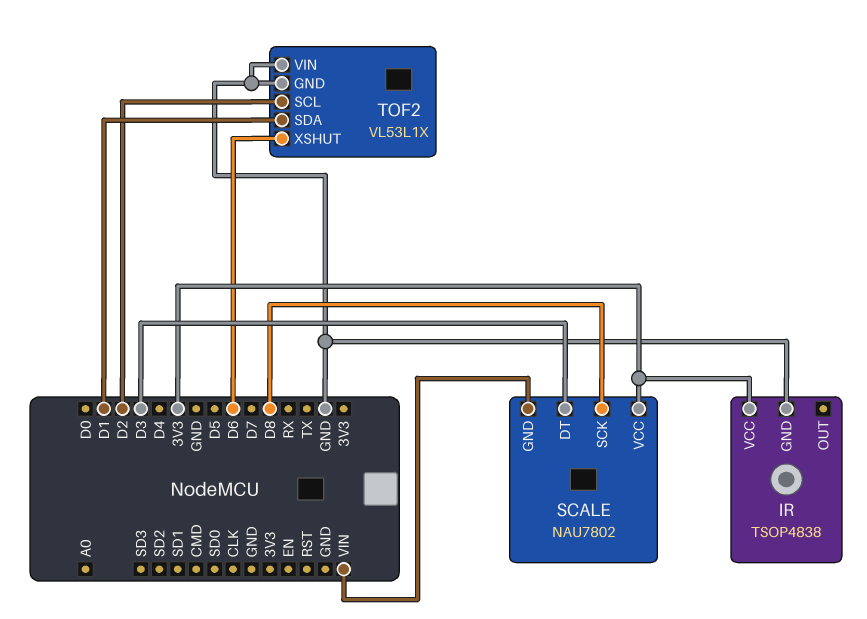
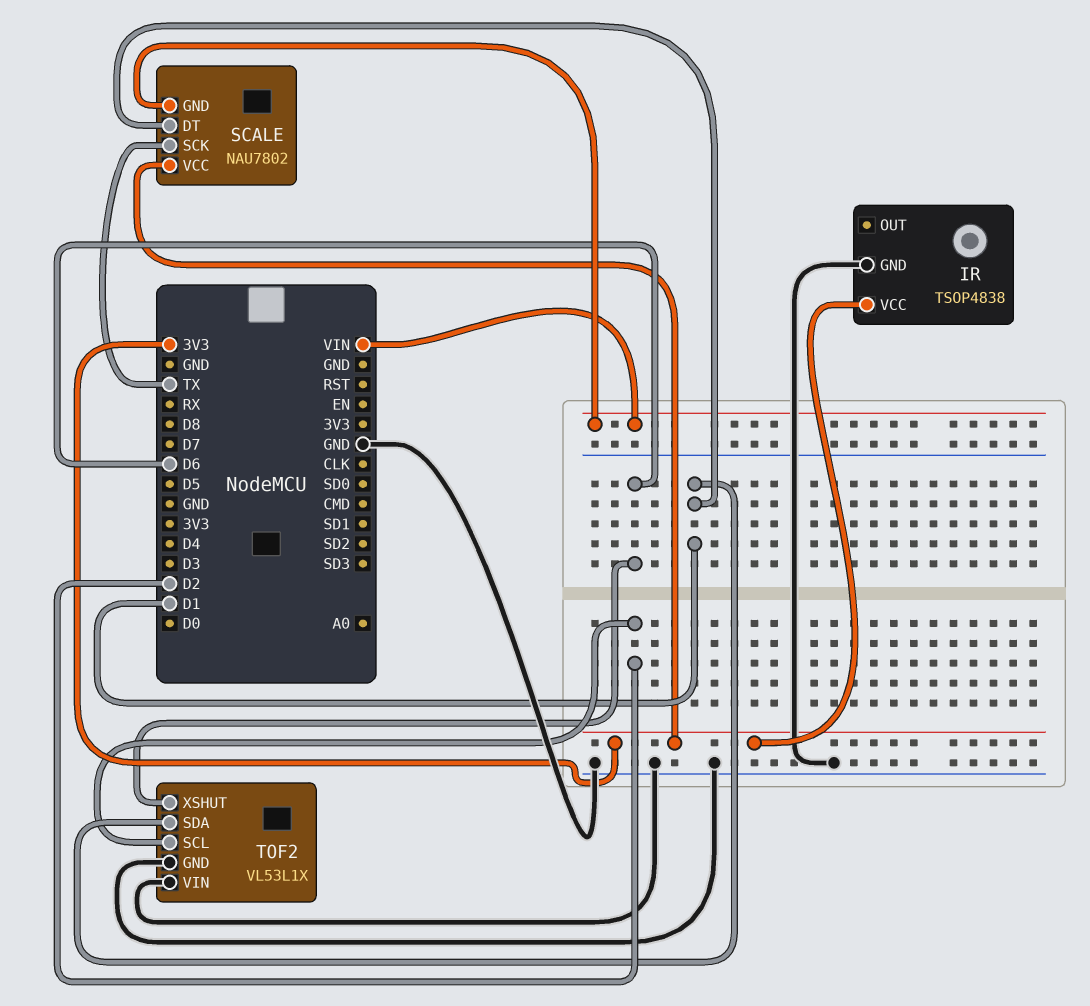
SCALE pin DT: D3 -> D1
SCALE pin SCK: D8 -> TX

